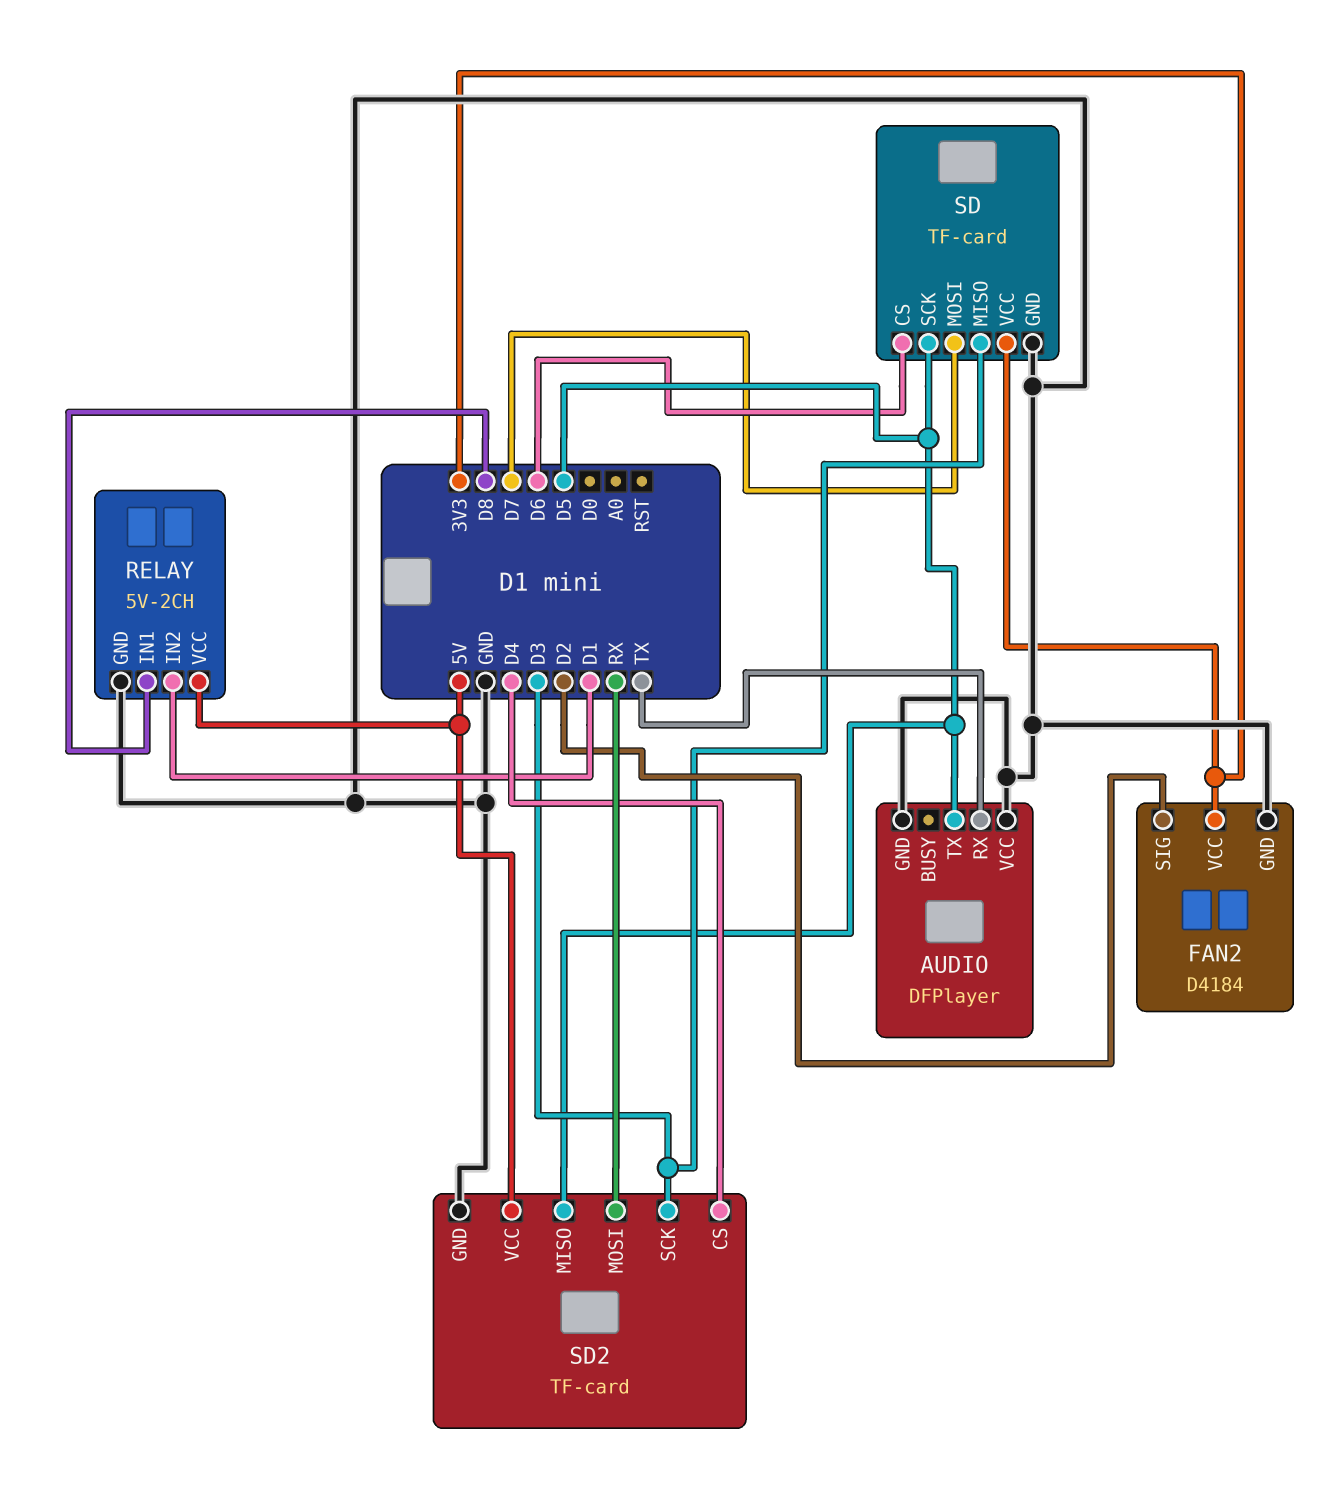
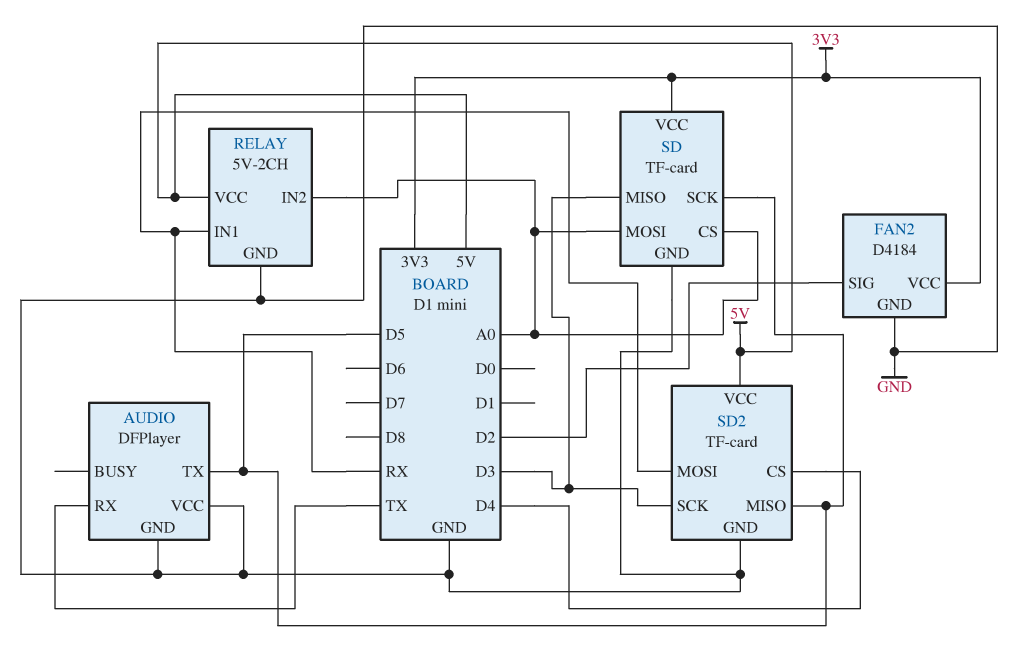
RELAY pin IN1: D8 -> RX
RELAY pin IN2: D1 -> A0
SD pin CS: D6 -> A0
SD pin MOSI: D7 -> A0

